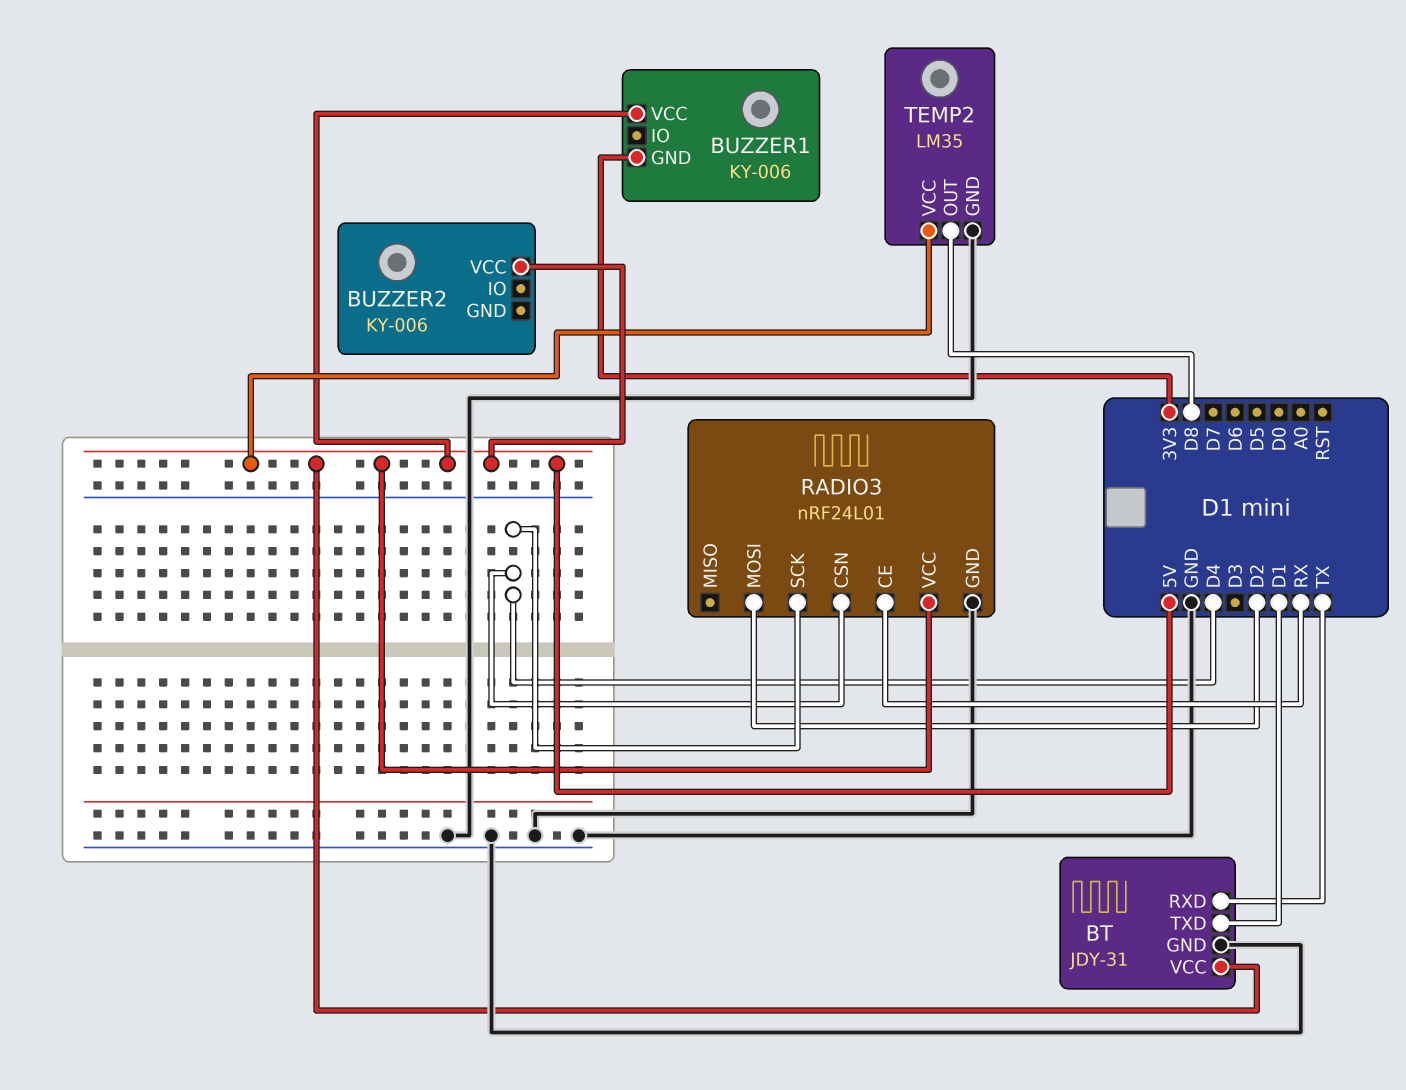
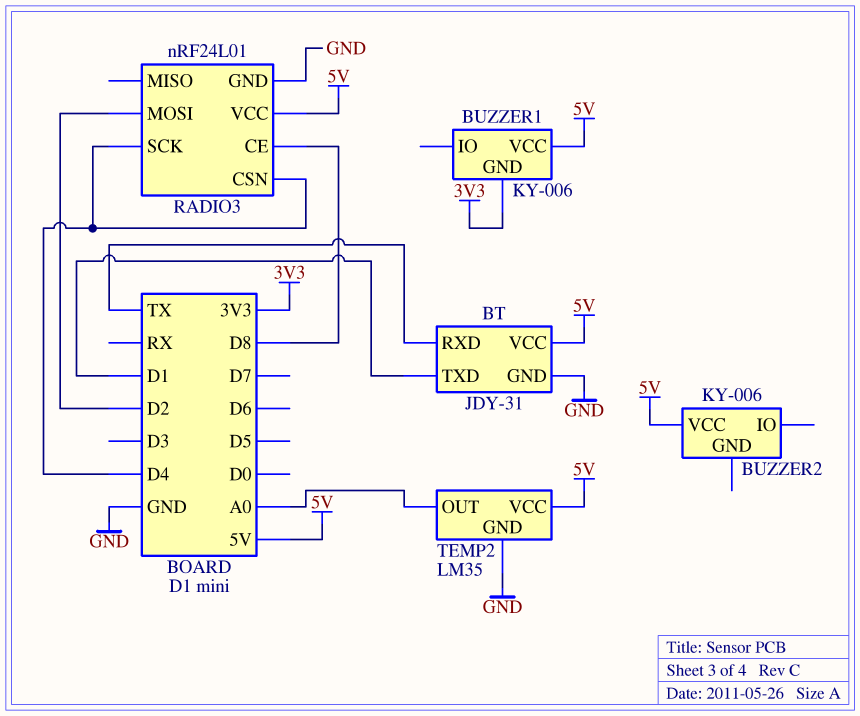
RADIO3 pin CE: RX -> D8
TEMP2 pin OUT: D8 -> A0

